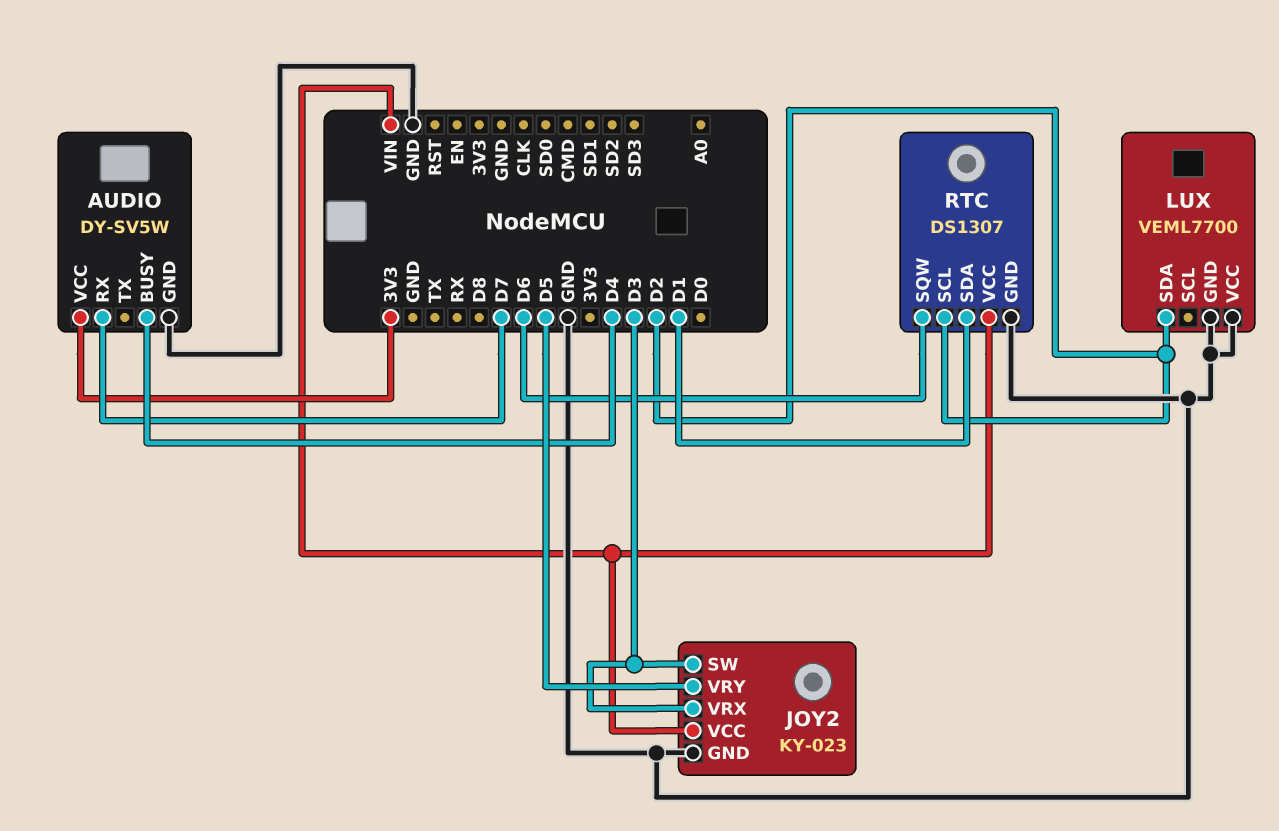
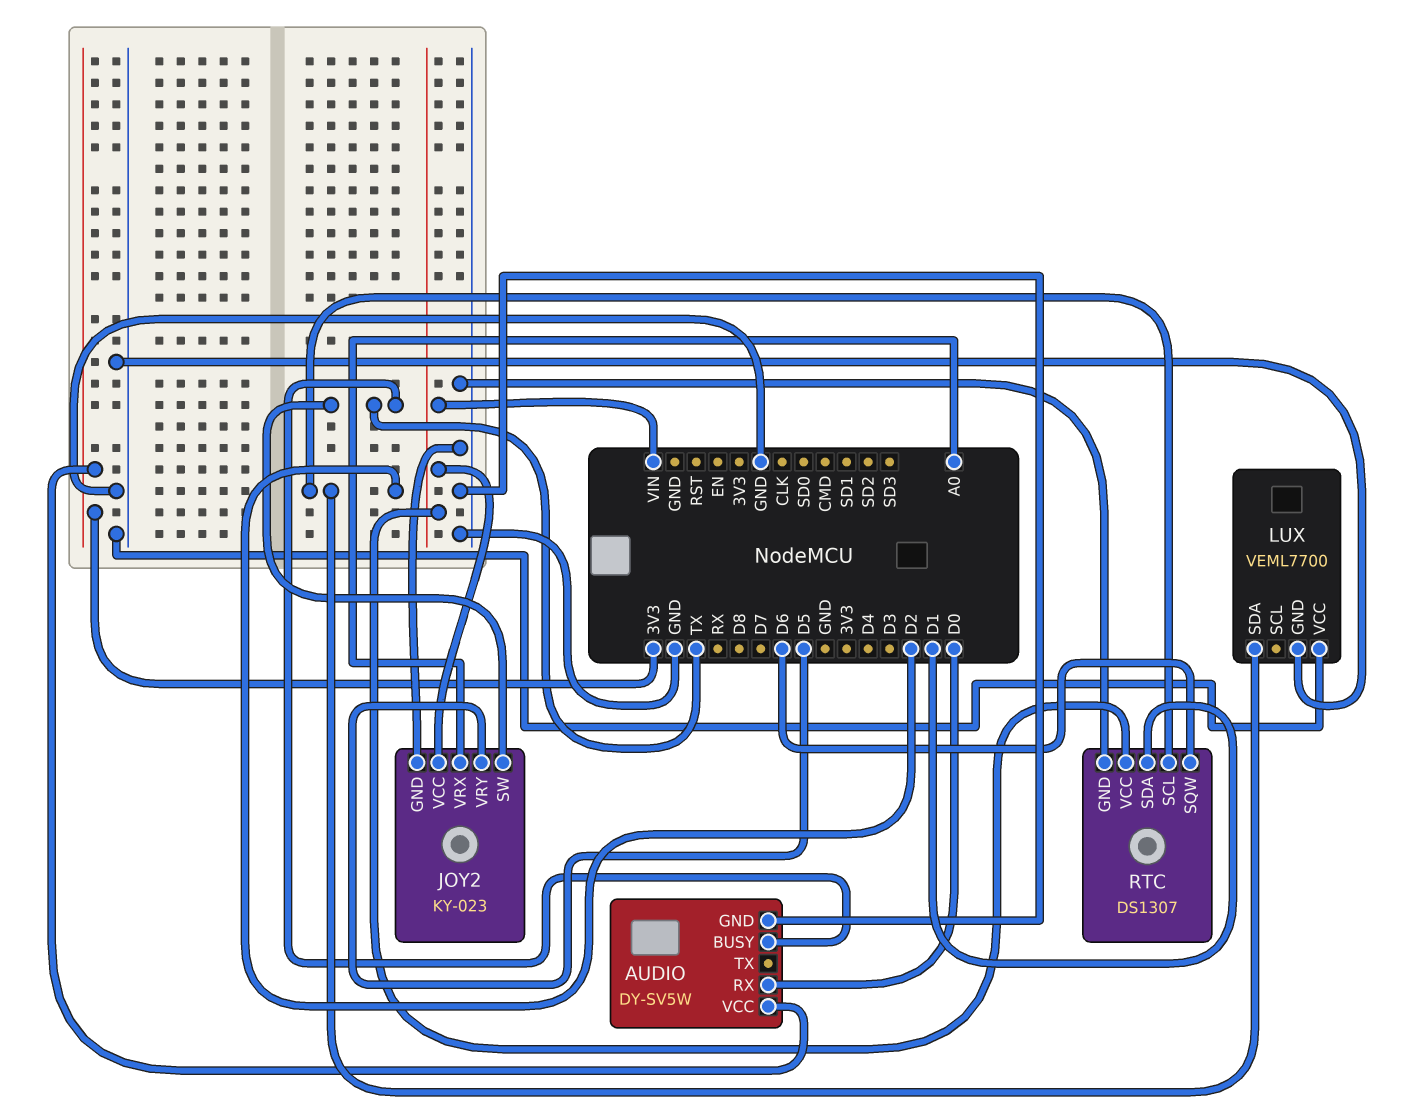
AUDIO pin BUSY: D4 -> TX
AUDIO pin RX: D7 -> D0
JOY2 pin SW: D3 -> TX
JOY2 pin VRX: D3 -> A0

